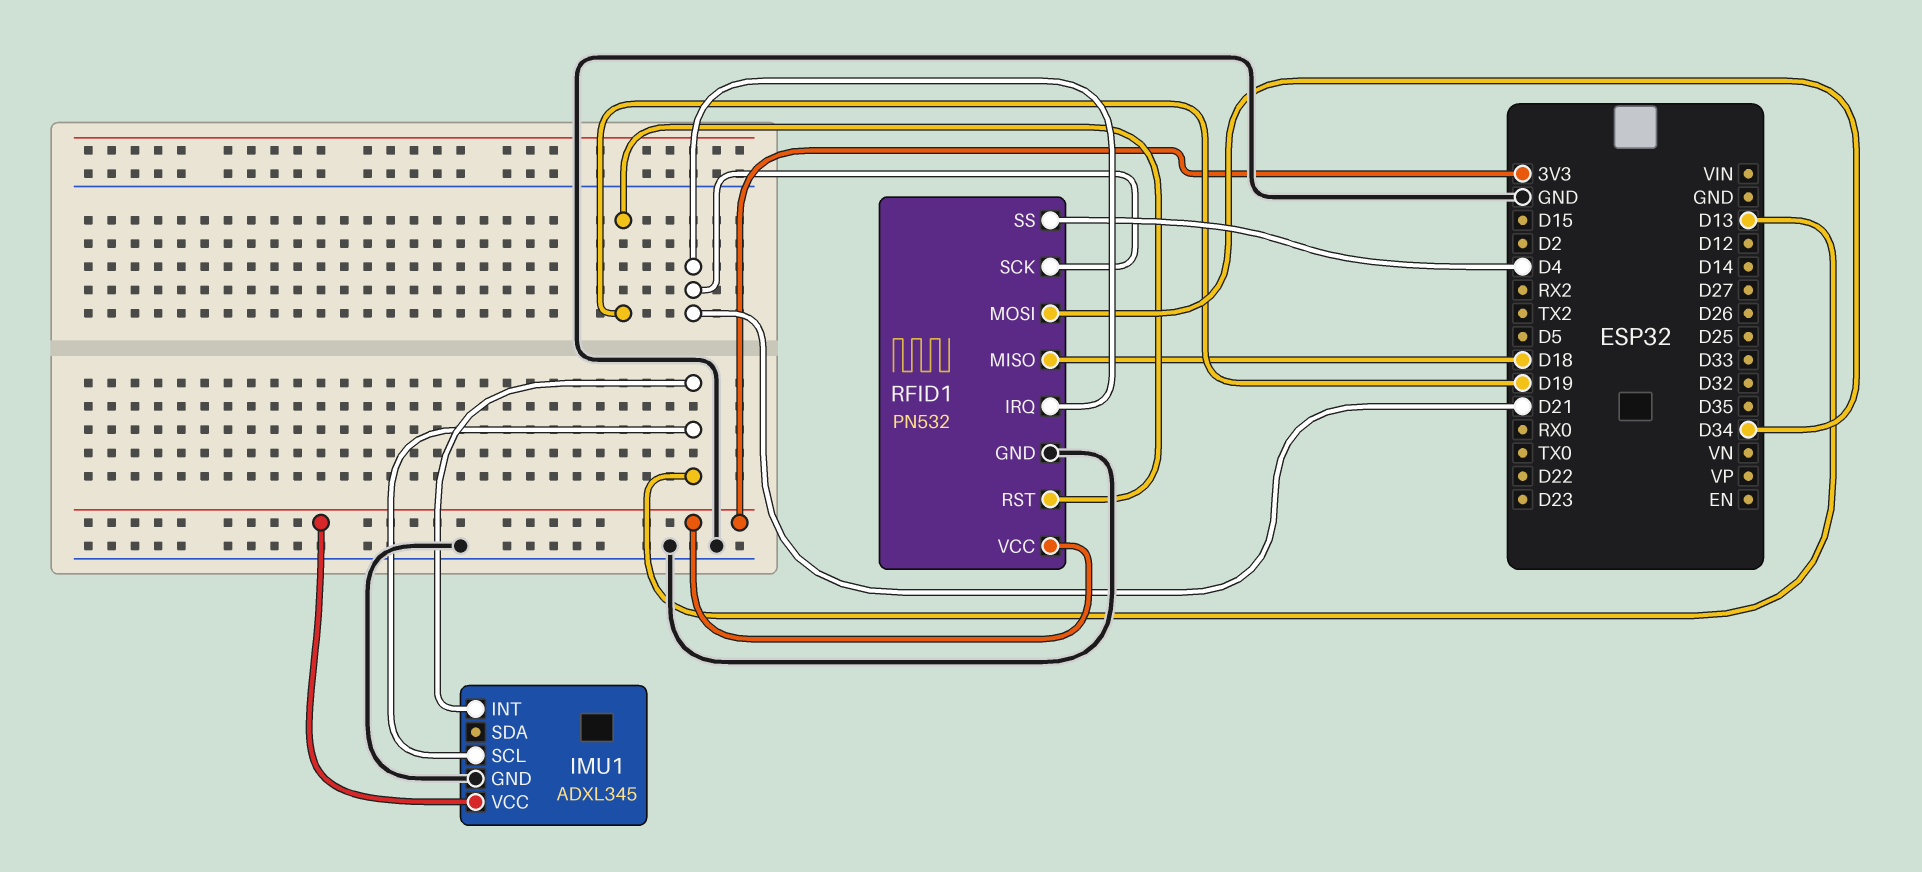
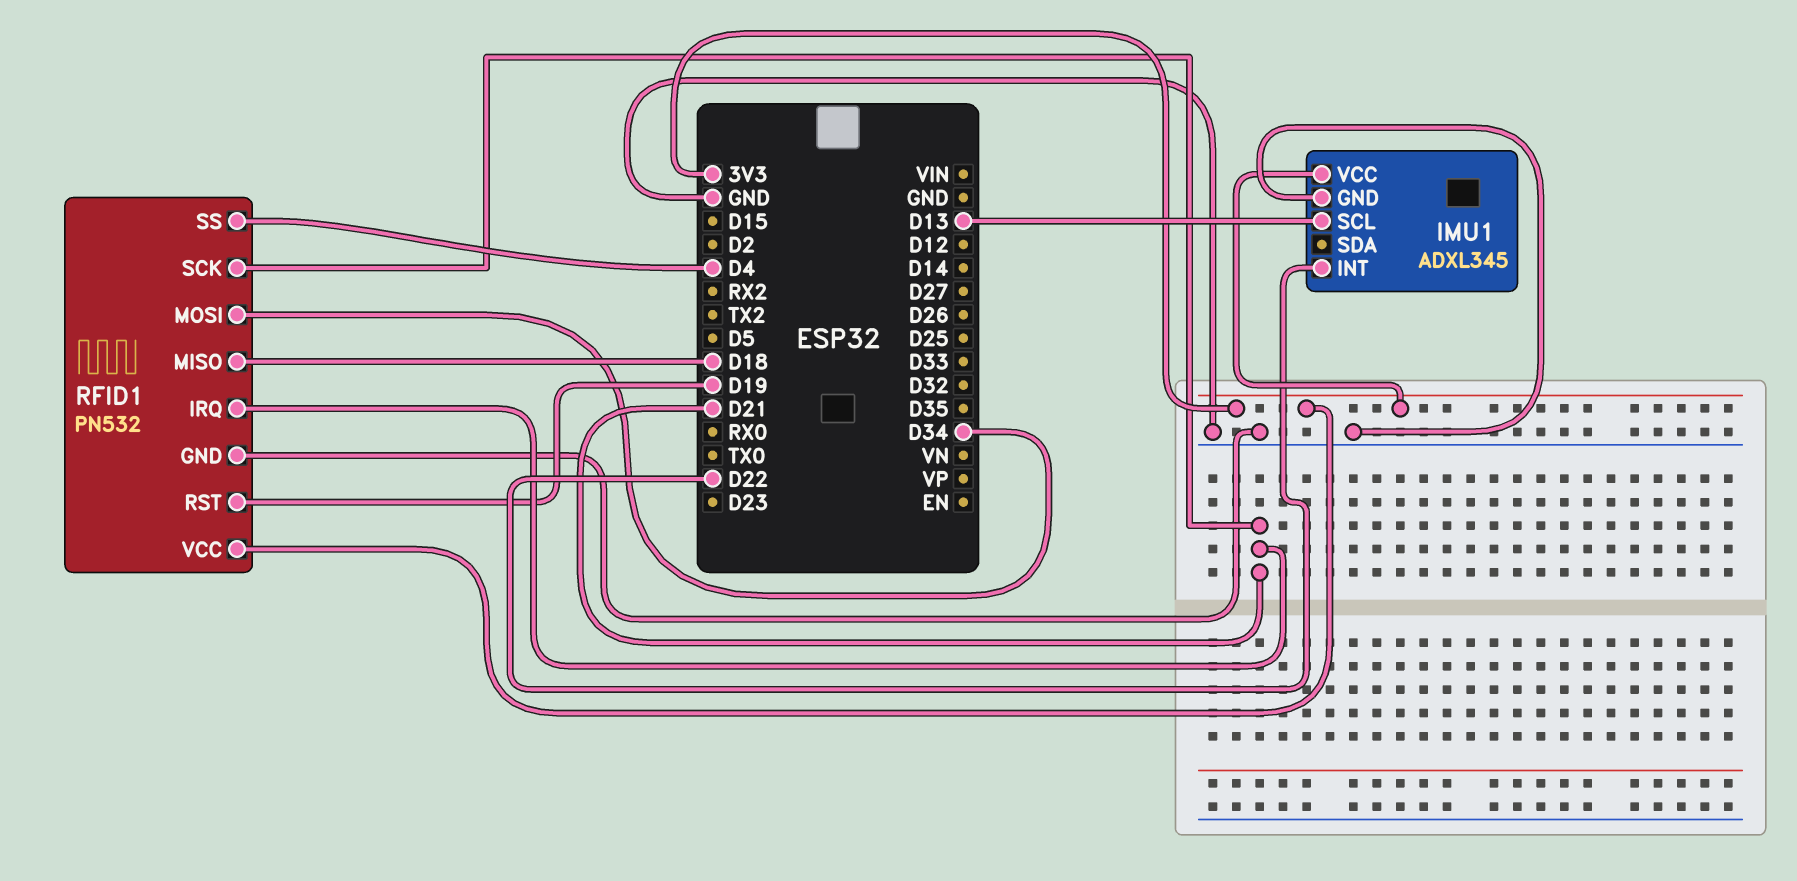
IMU1 pin INT: D13 -> D22

